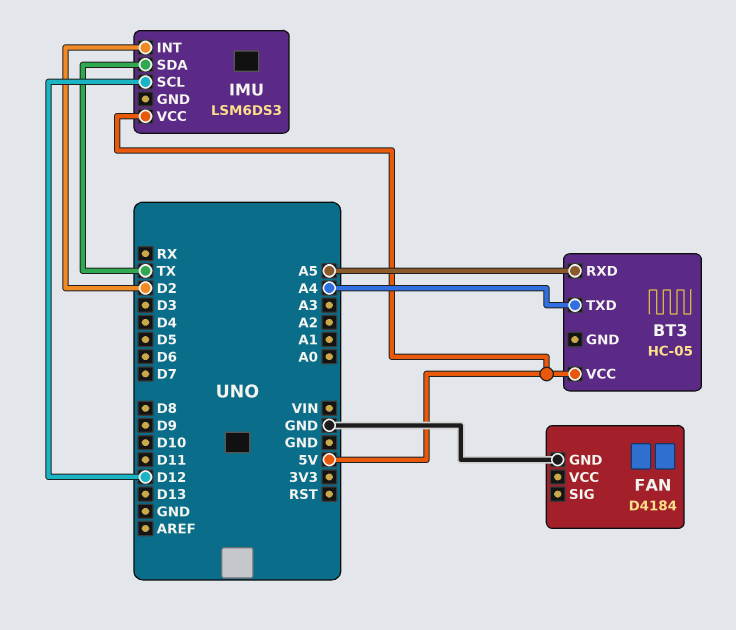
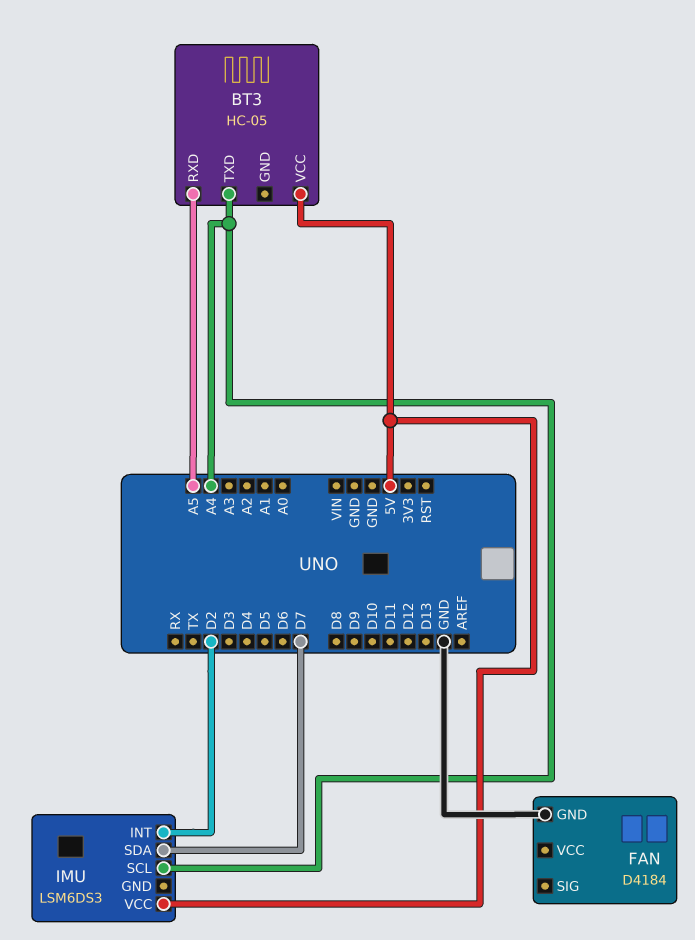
IMU pin SCL: D12 -> A4
IMU pin SDA: TX -> D7

